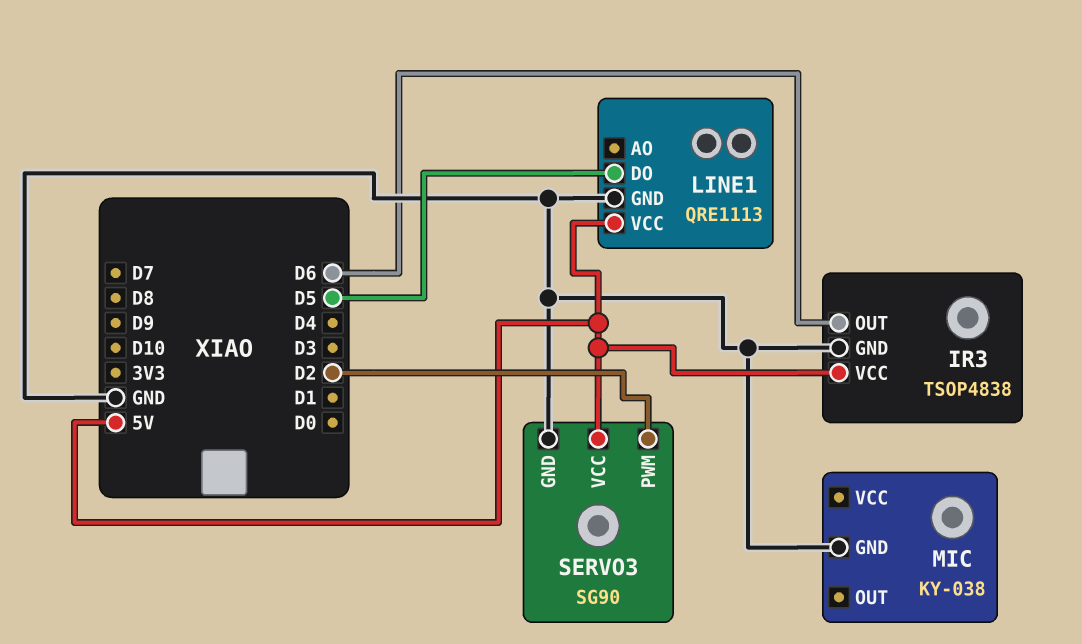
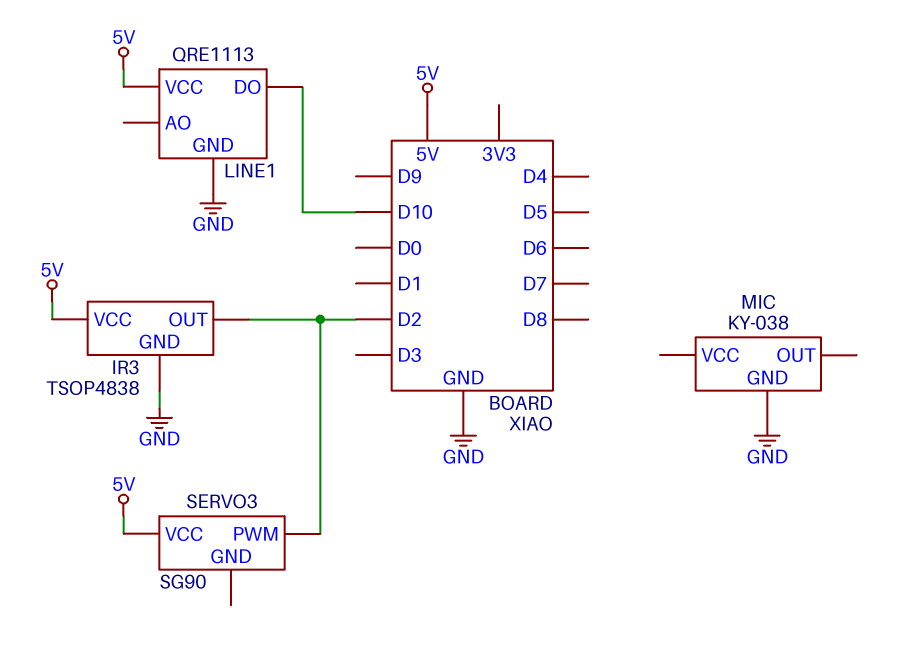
IR3 pin OUT: D6 -> D2
LINE1 pin DO: D5 -> D10
SERVO3 pin GND: GND -> none

